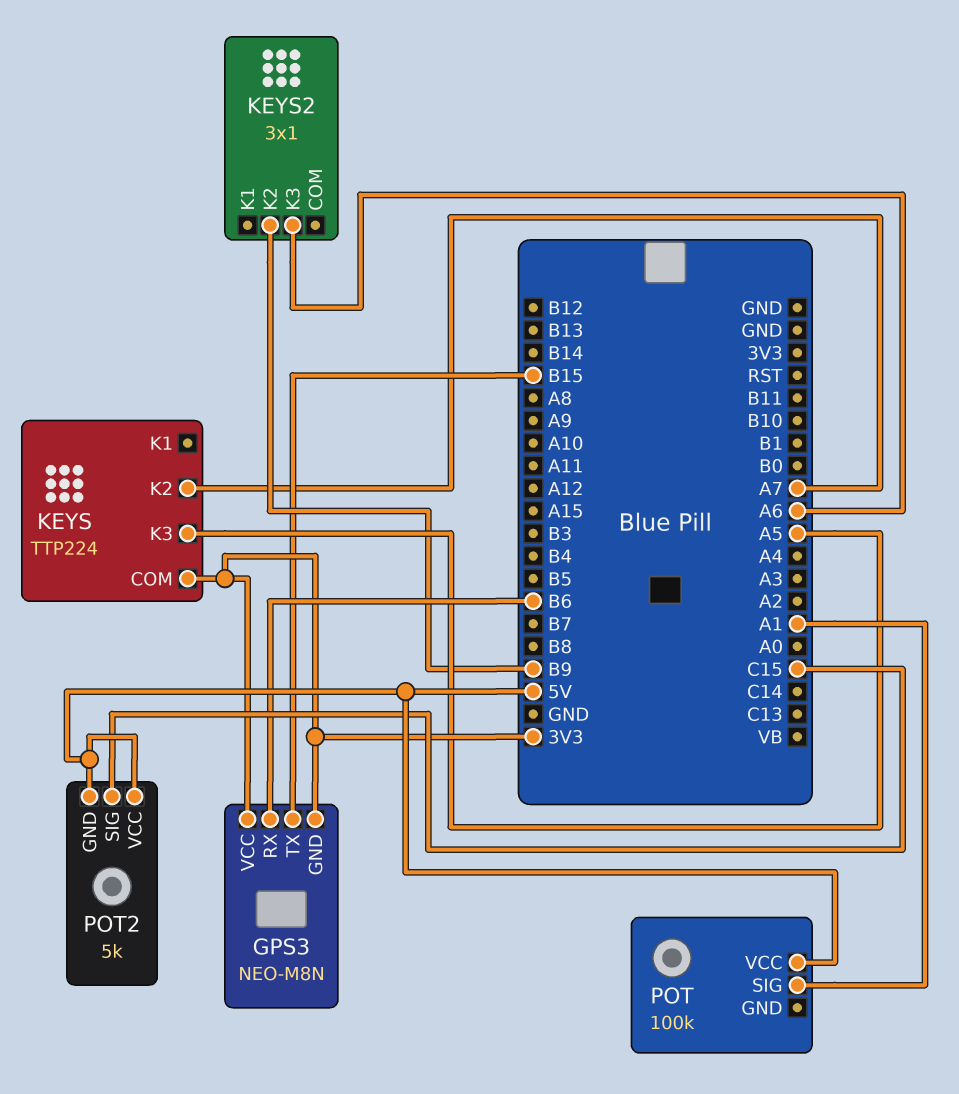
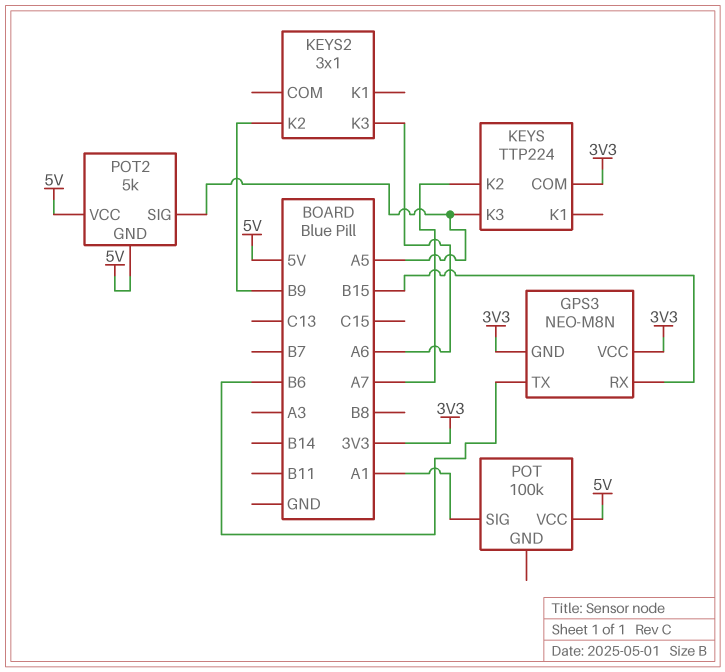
GPS3 pin RX: B6 -> B15
GPS3 pin TX: B15 -> B6
POT2 pin SIG: C15 -> A5

